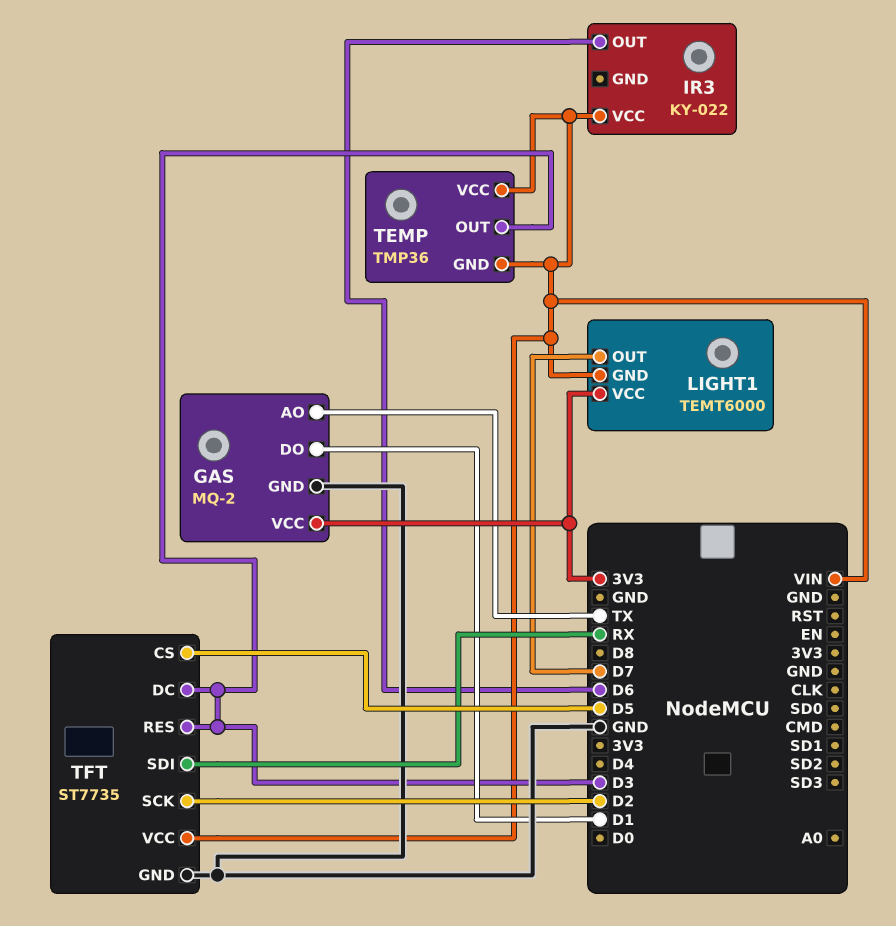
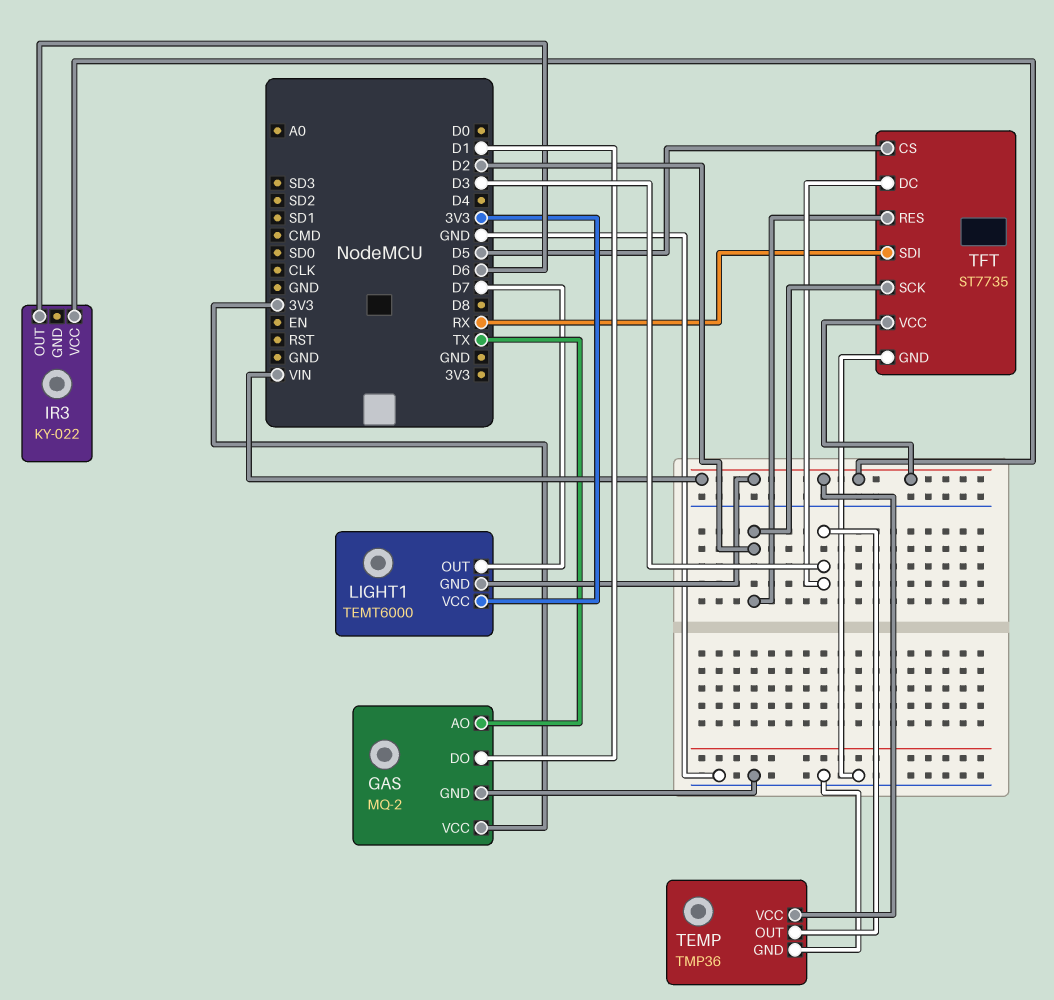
TEMP pin GND: VIN -> GND
TFT pin RES: D3 -> D2

